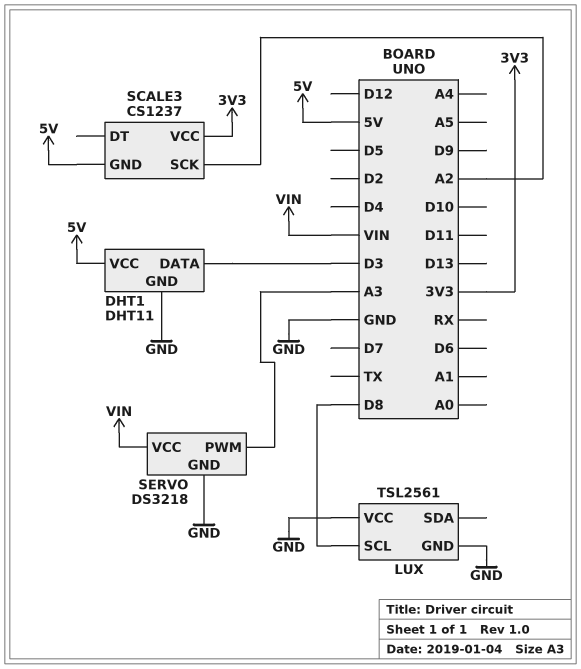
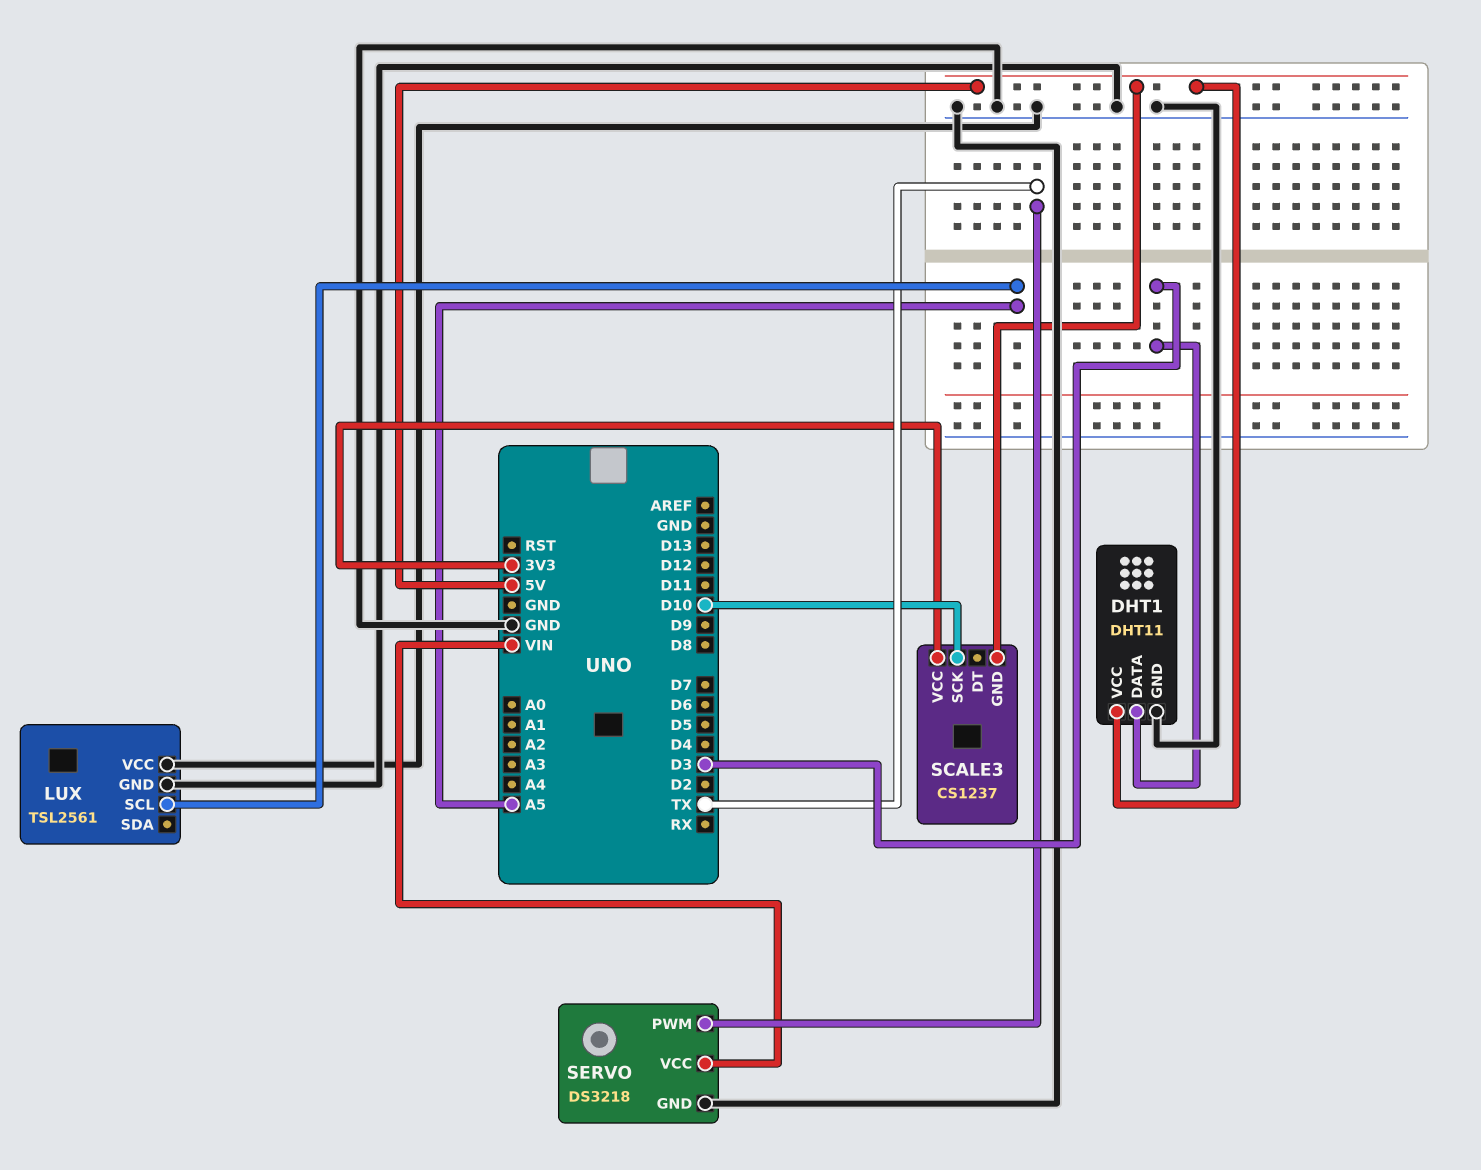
LUX pin SCL: D8 -> A5
SCALE3 pin SCK: A2 -> D10
SERVO pin PWM: A3 -> TX

